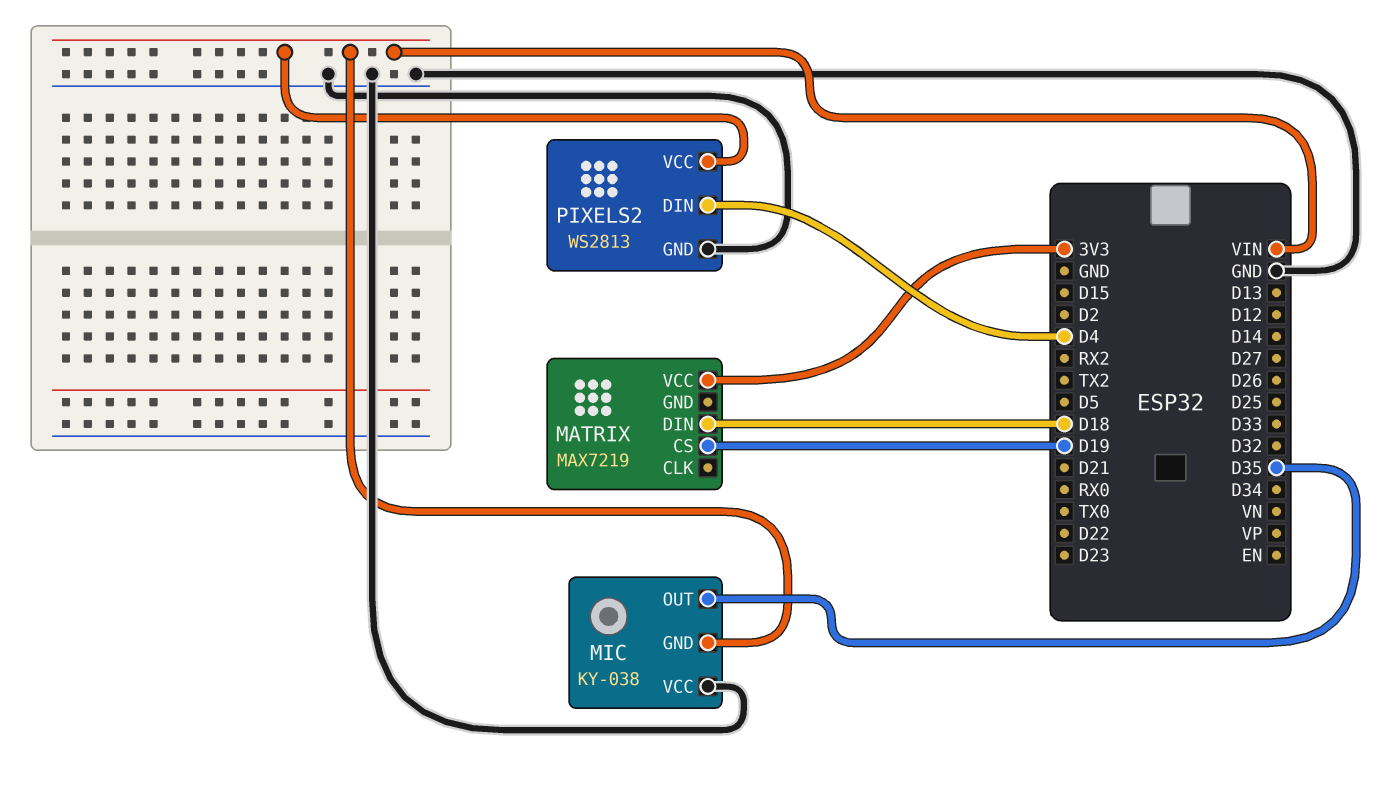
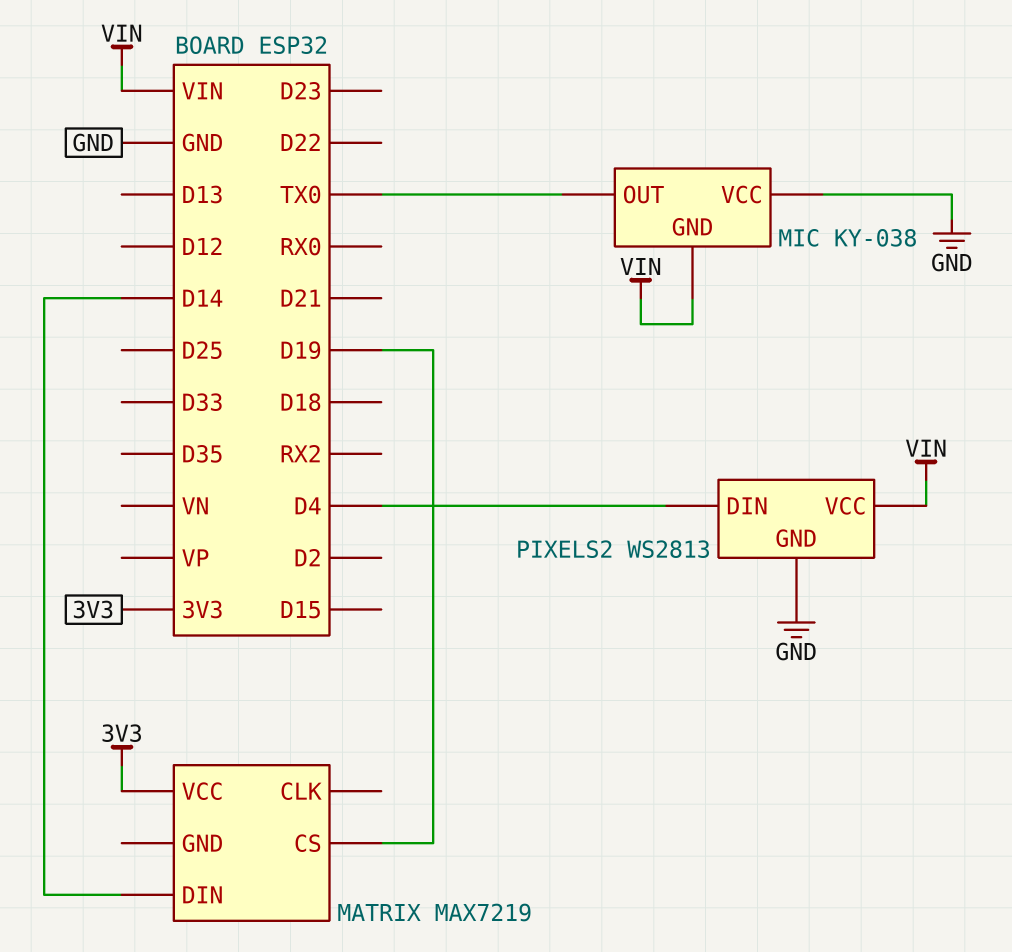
MATRIX pin DIN: D18 -> D14
MIC pin OUT: D35 -> TX0

